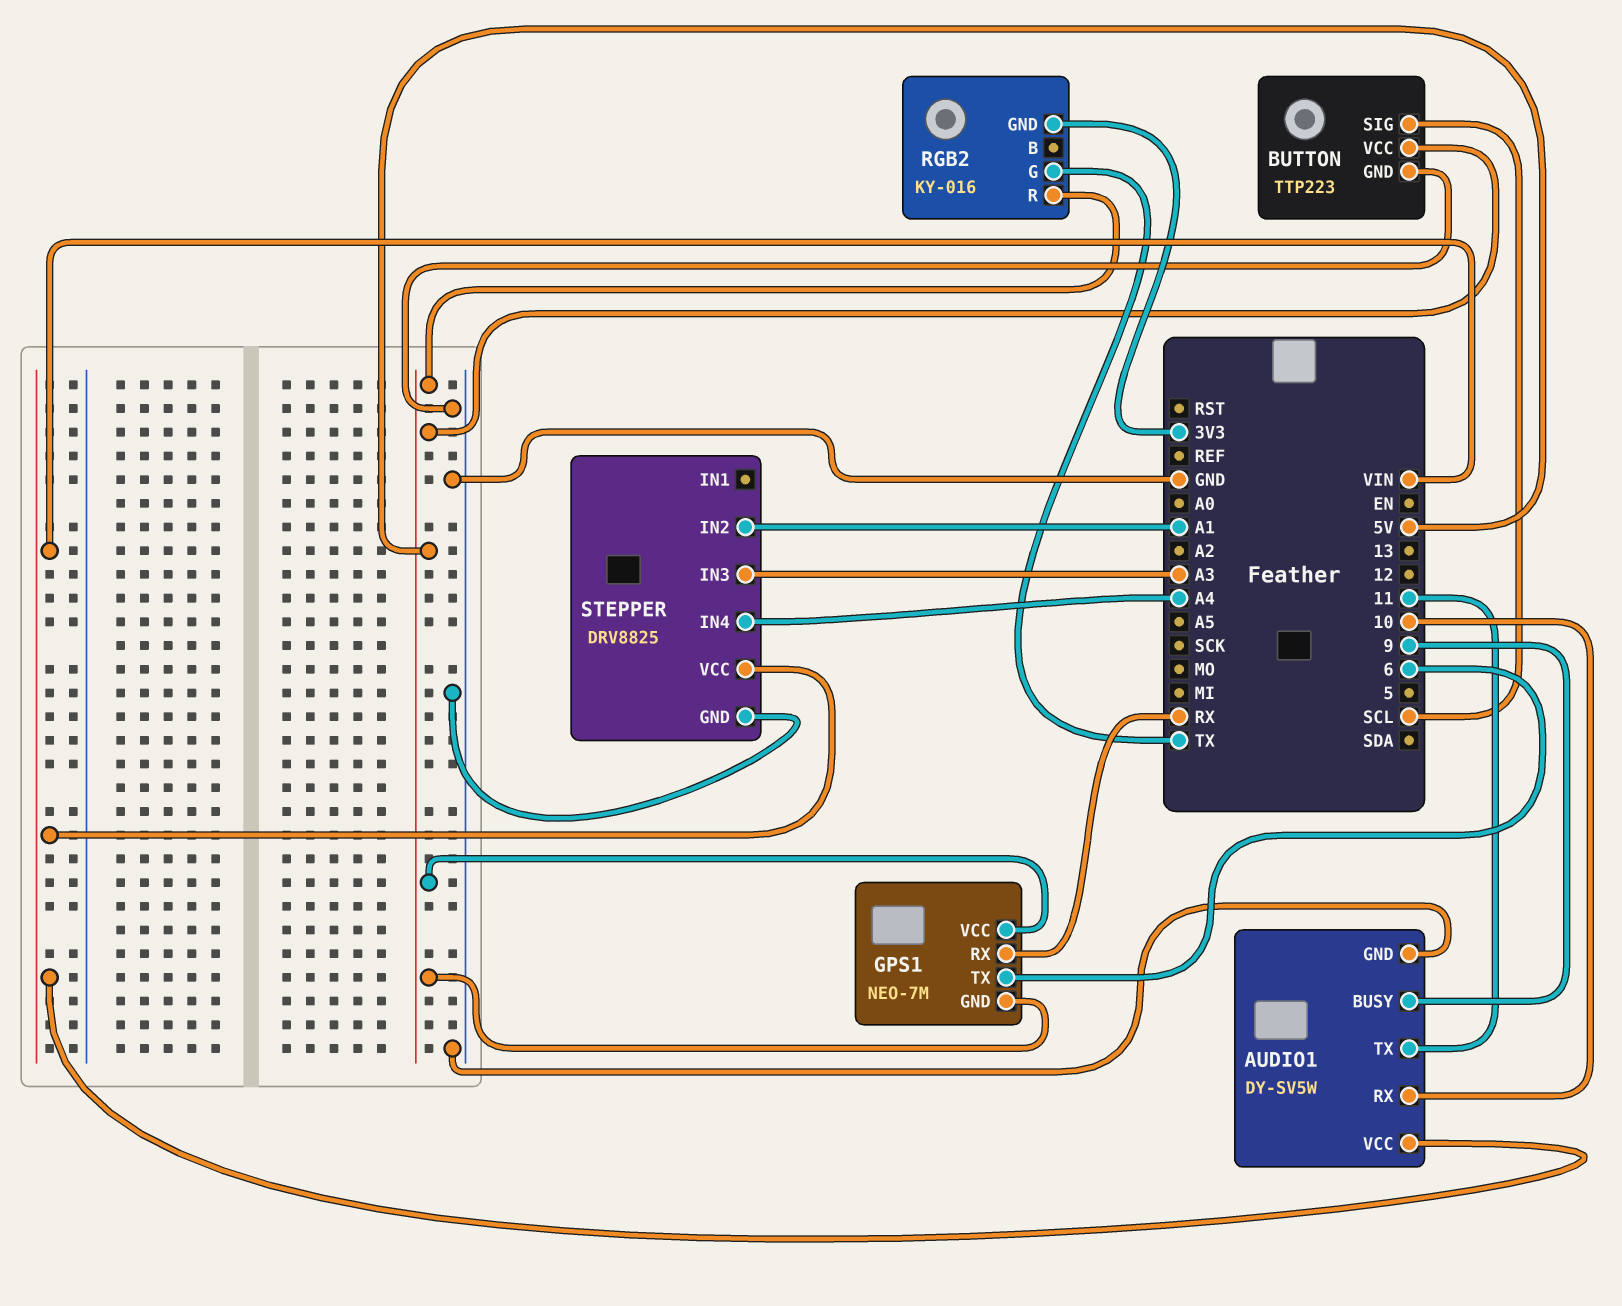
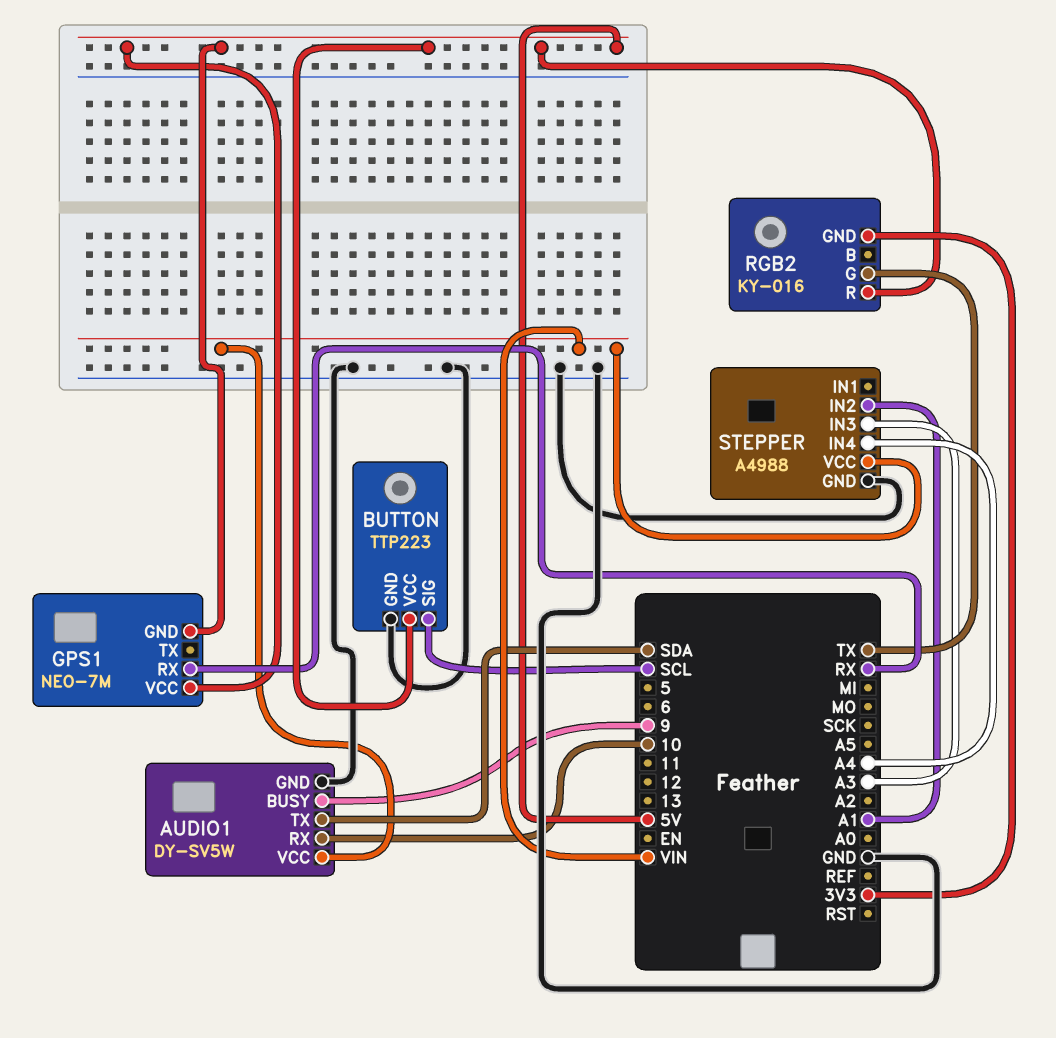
AUDIO1 pin TX: 11 -> SDA
GPS1 pin TX: 6 -> none
STEPPER: DRV8825 -> A4988

